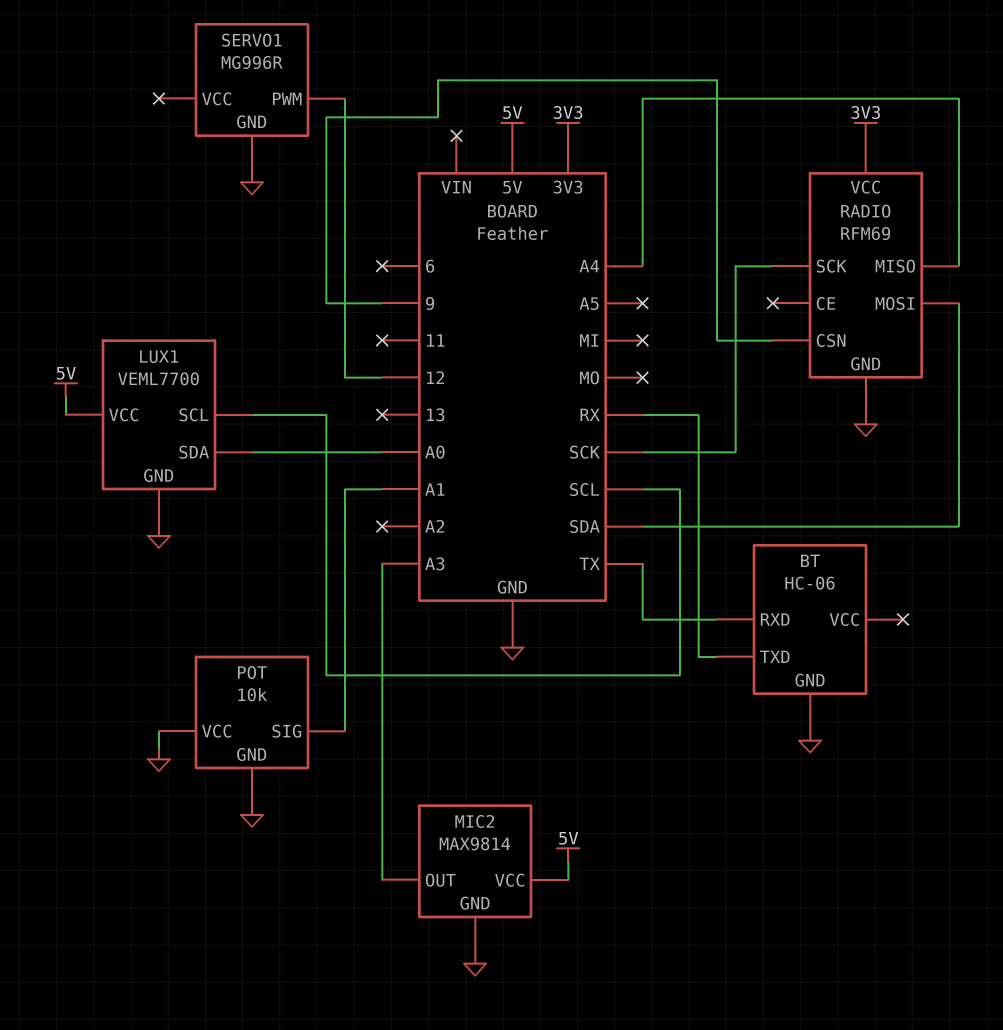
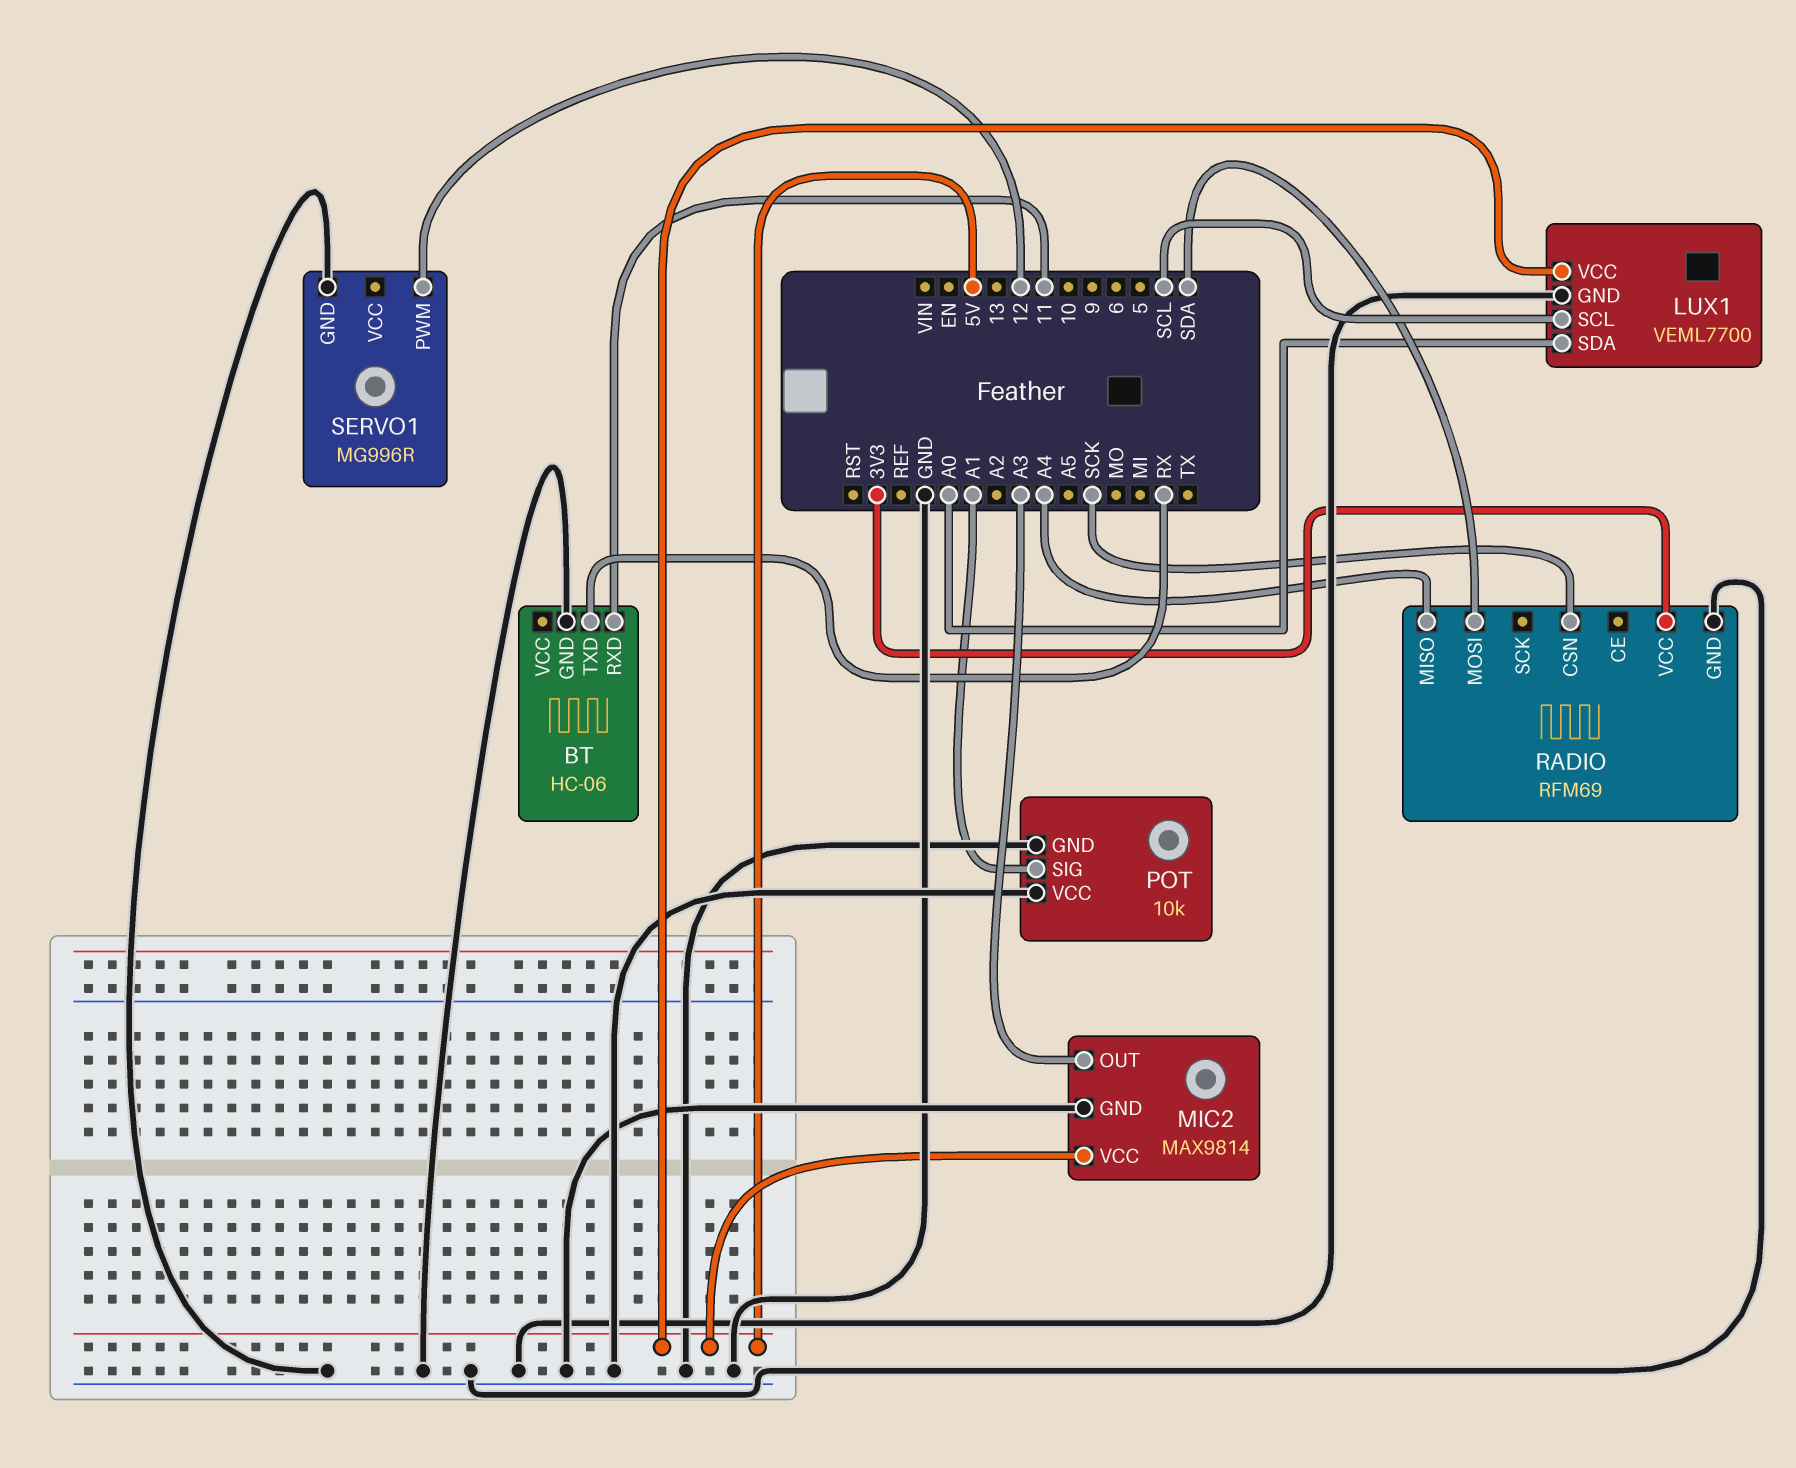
BT pin RXD: TX -> 11
RADIO pin CSN: 9 -> SCK
RADIO pin SCK: SCK -> none

